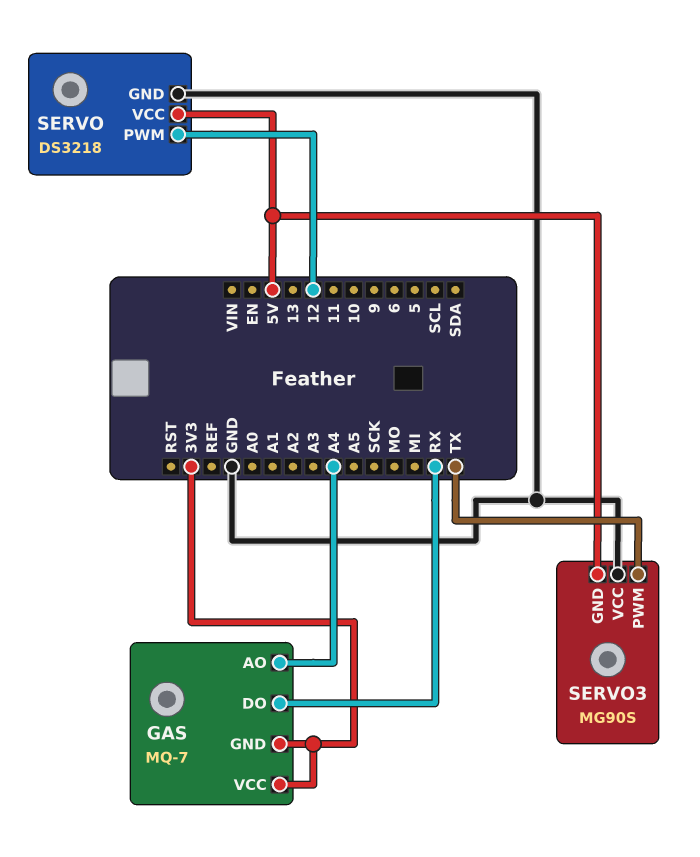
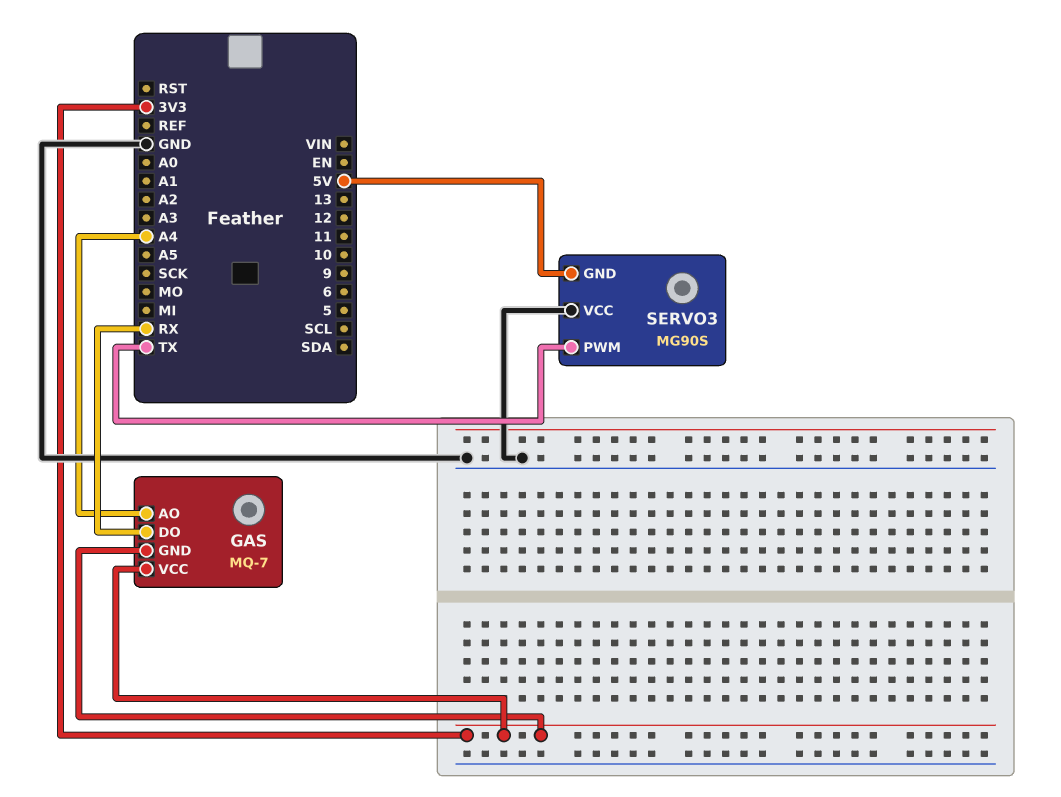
SERVO: DS3218 -> none
SERVO pin GND: GND -> none
SERVO pin PWM: 12 -> none
SERVO pin VCC: 5V -> none

